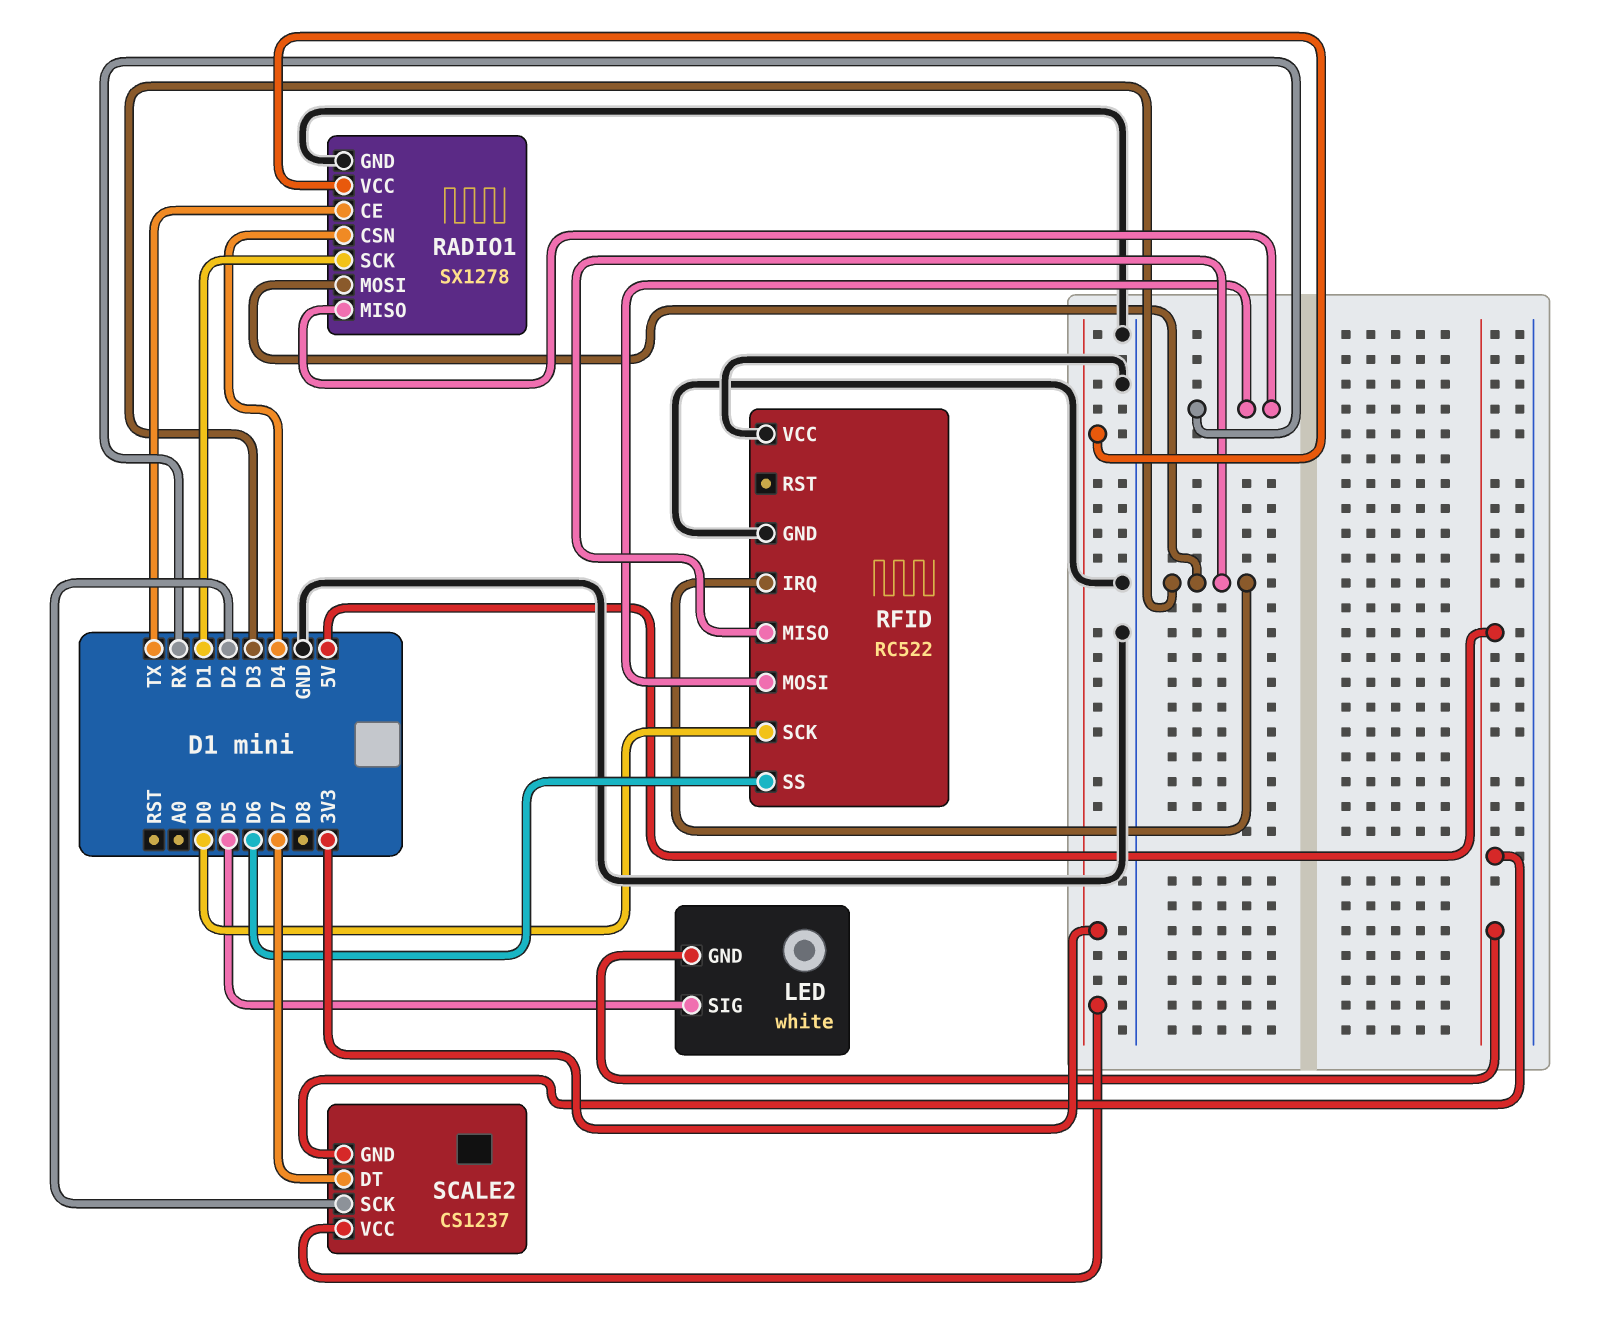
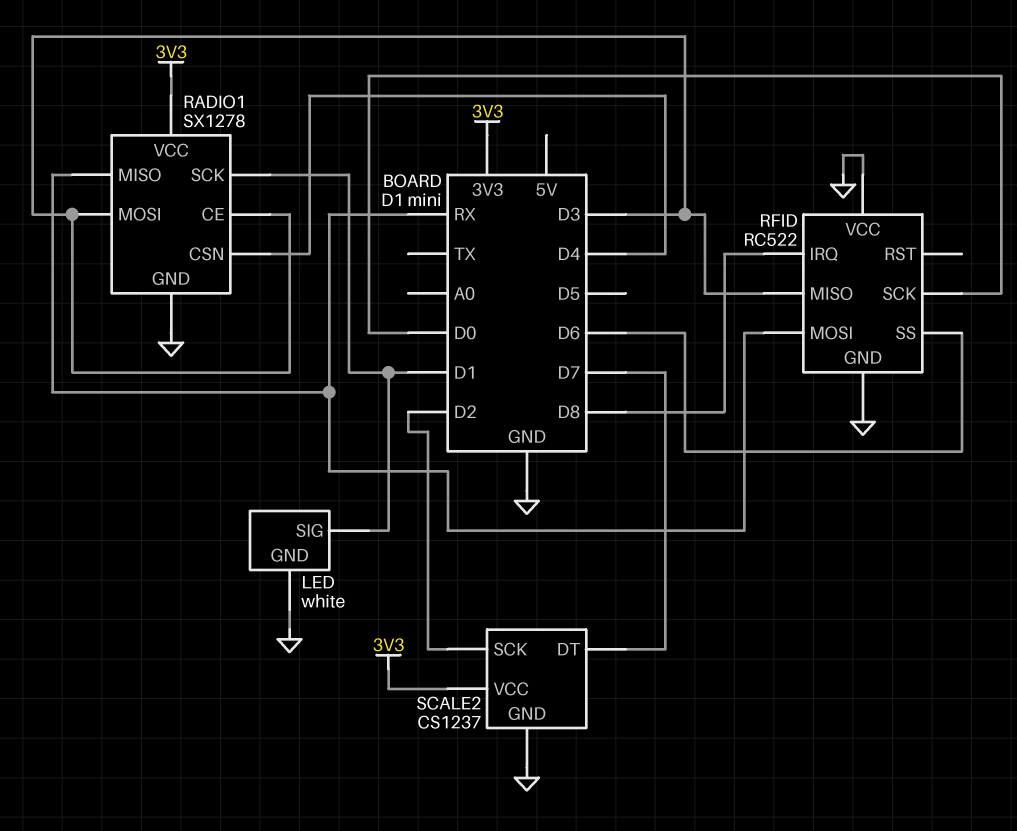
LED pin GND: 5V -> GND
LED pin SIG: D5 -> D1
RADIO1 pin CE: TX -> D3
RFID pin IRQ: D3 -> D8
SCALE2 pin GND: 5V -> GND

